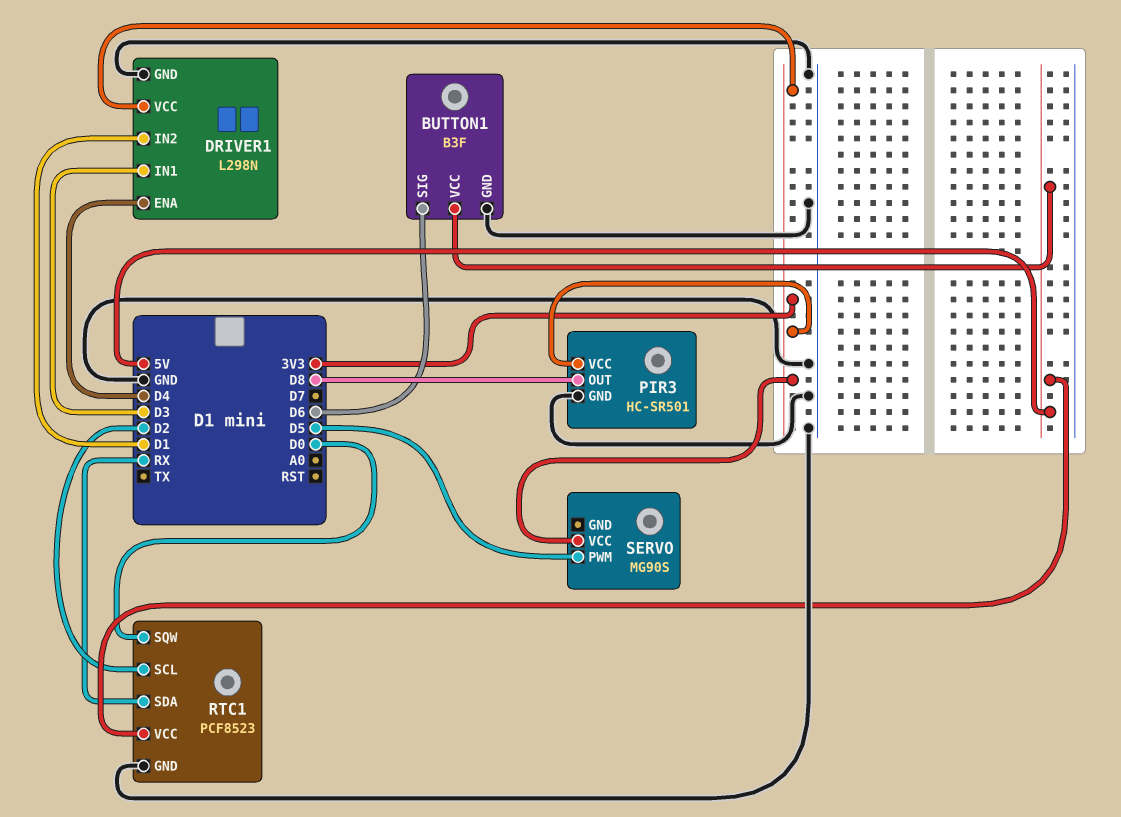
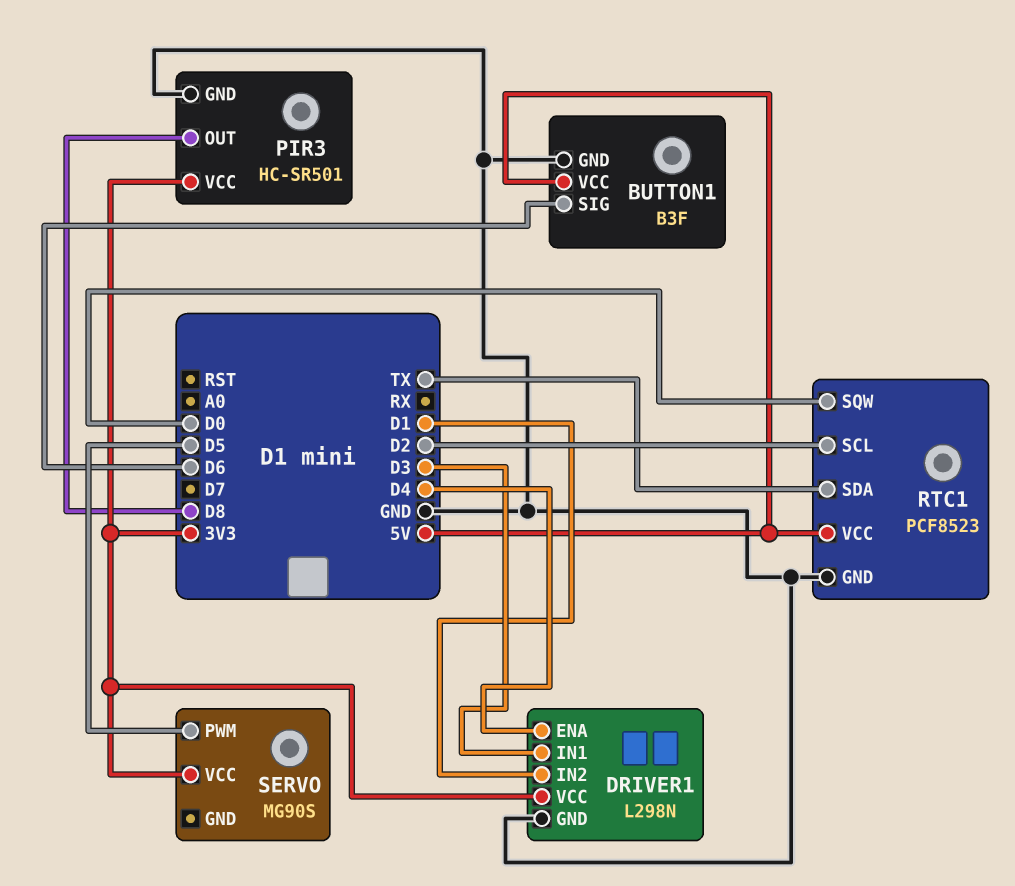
RTC1 pin SDA: RX -> TX

